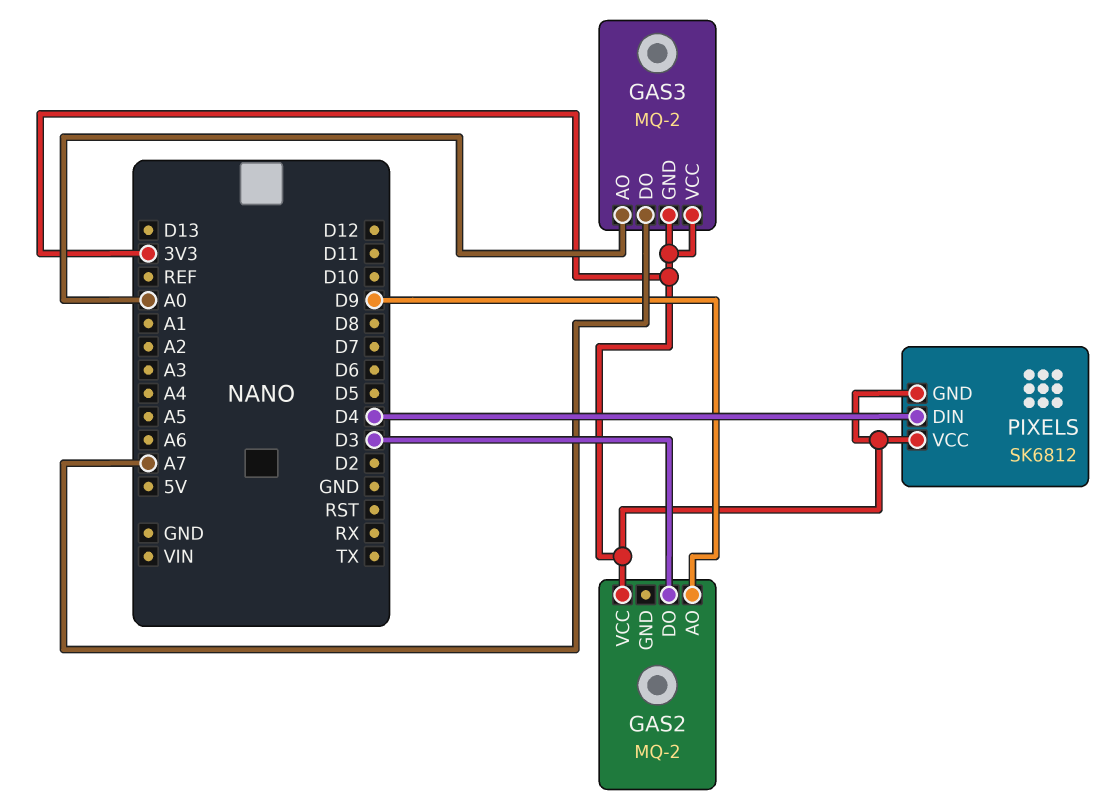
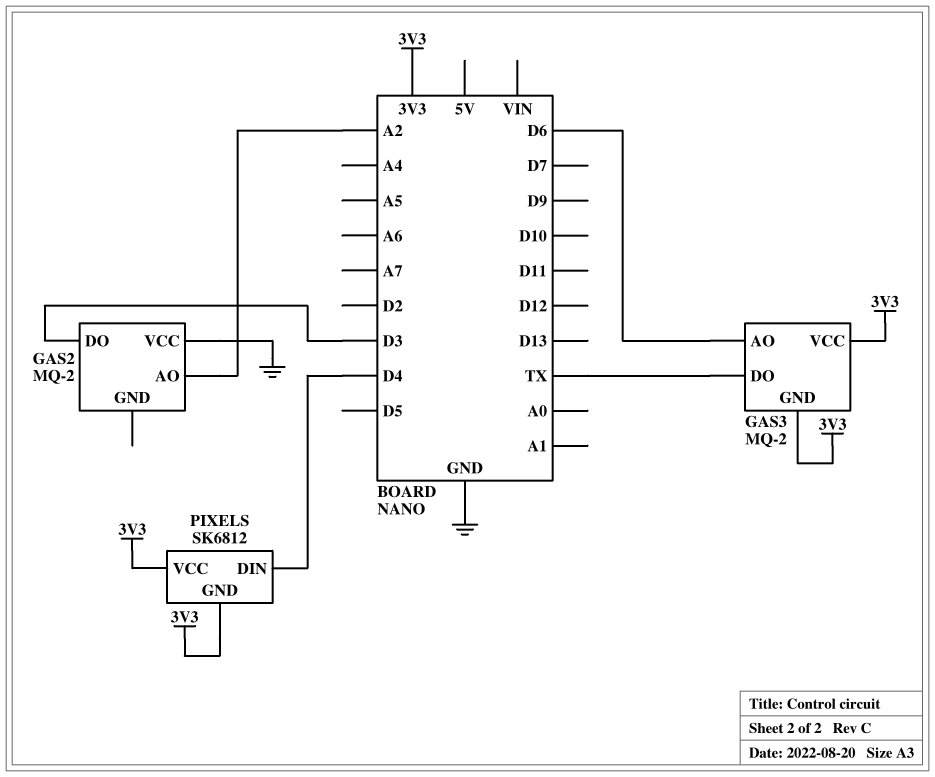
GAS2 pin AO: D9 -> A2
GAS2 pin VCC: 3V3 -> GND
GAS3 pin AO: A0 -> D6
GAS3 pin DO: A7 -> TX

